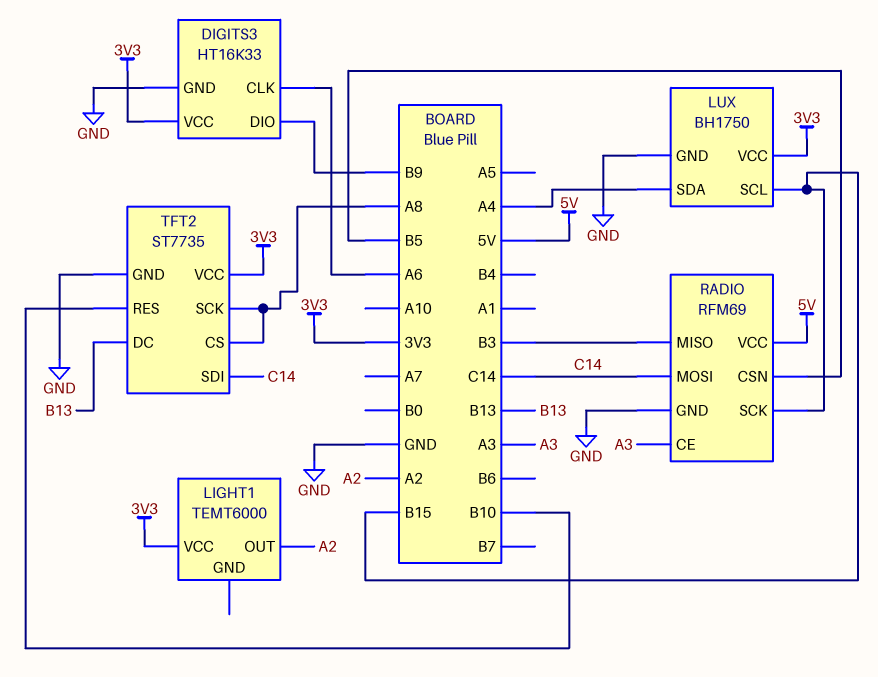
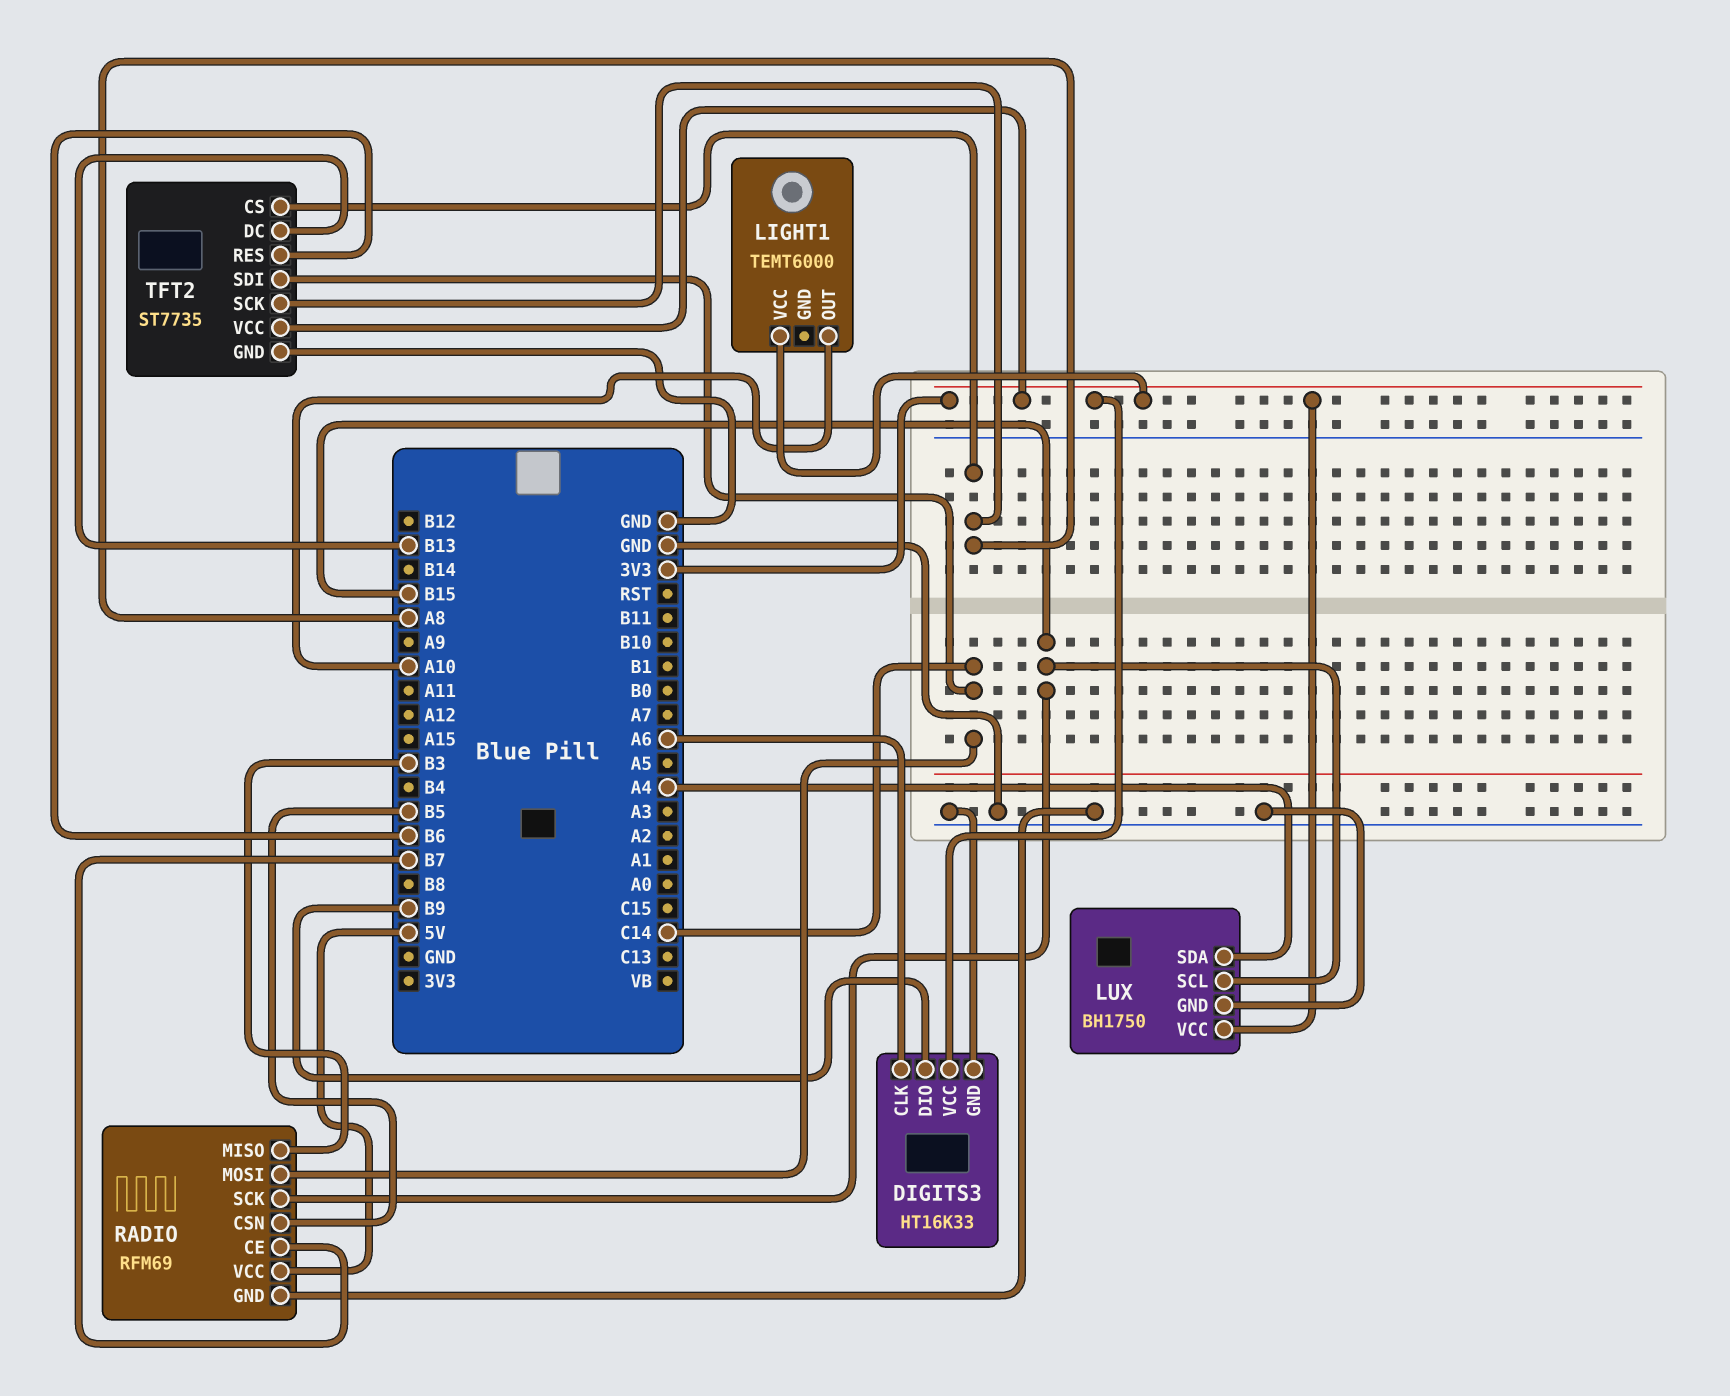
LIGHT1 pin OUT: A2 -> A10
RADIO pin CE: A3 -> B7
TFT2 pin RES: B10 -> B6

